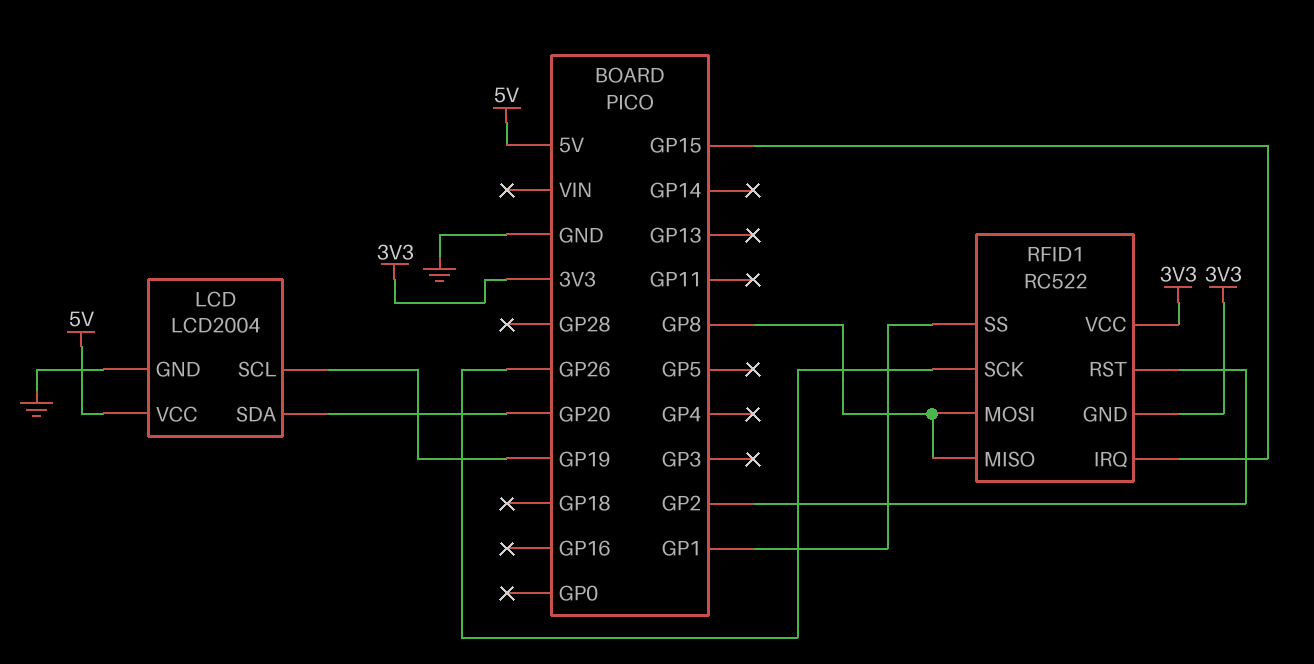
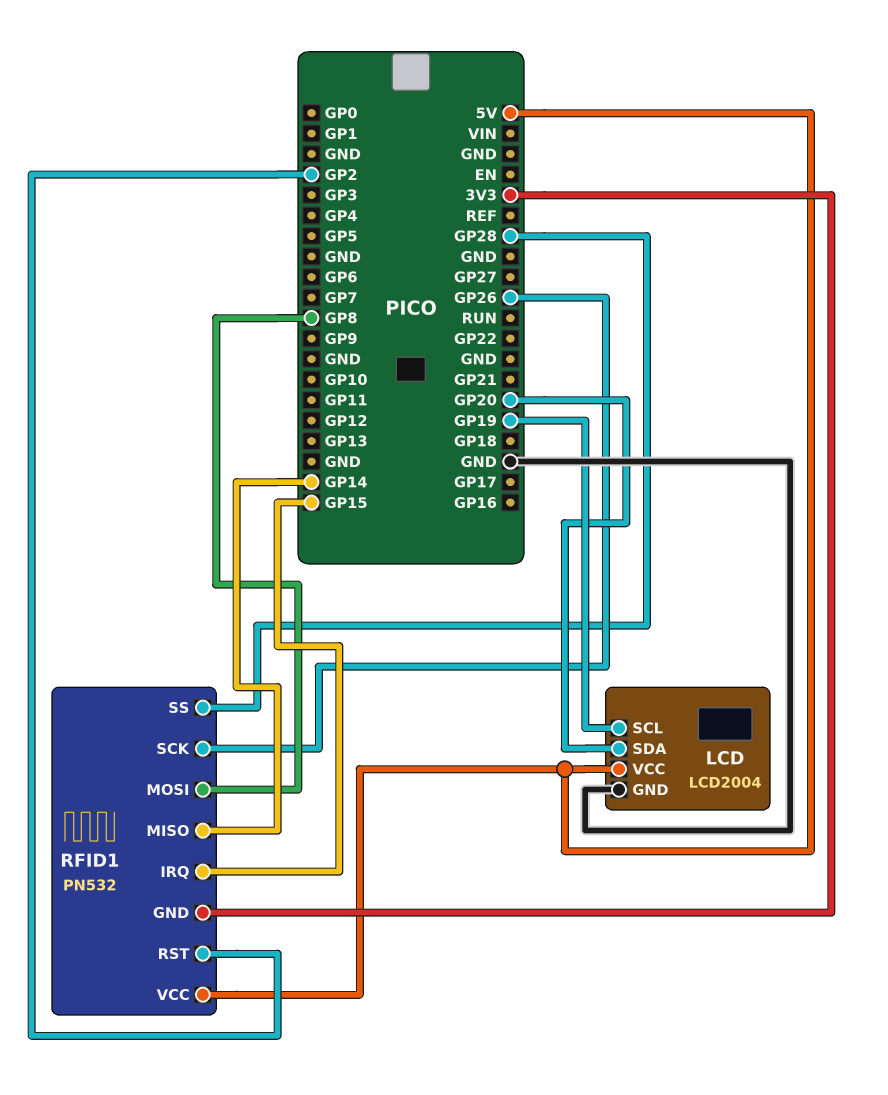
RFID1: RC522 -> PN532
RFID1 pin MISO: GP8 -> GP14
RFID1 pin SS: GP1 -> GP28
RFID1 pin VCC: 3V3 -> 5V

